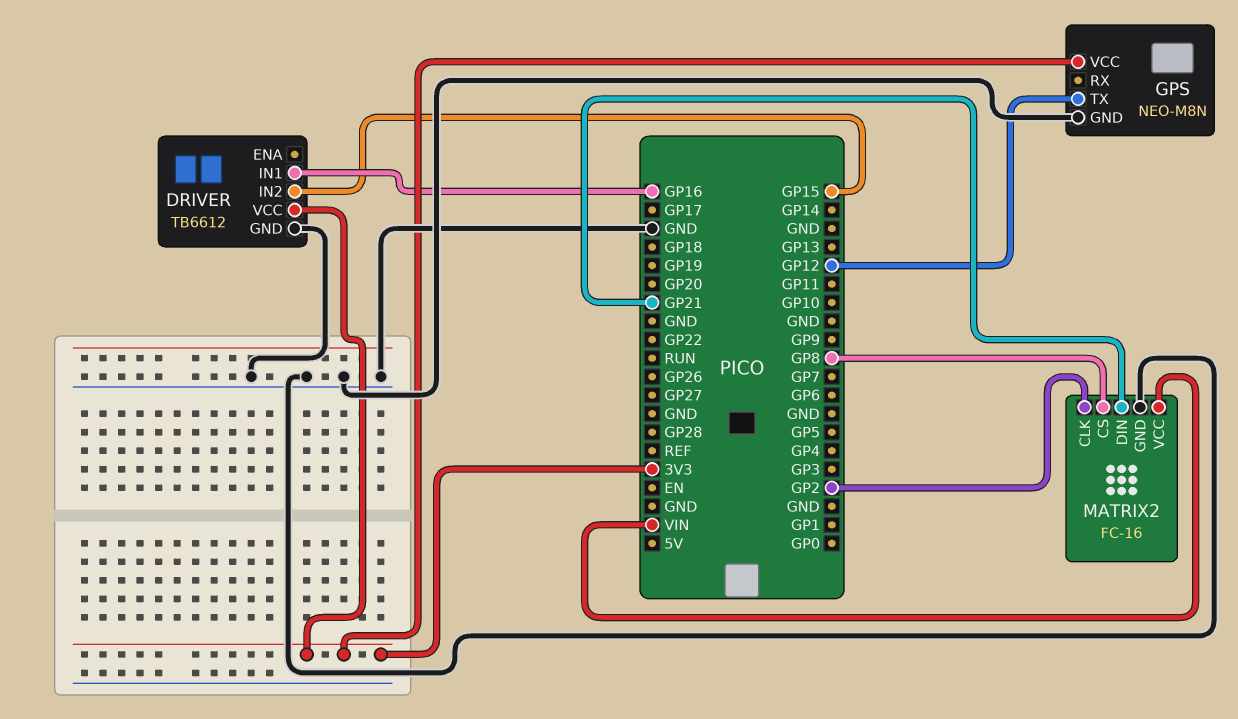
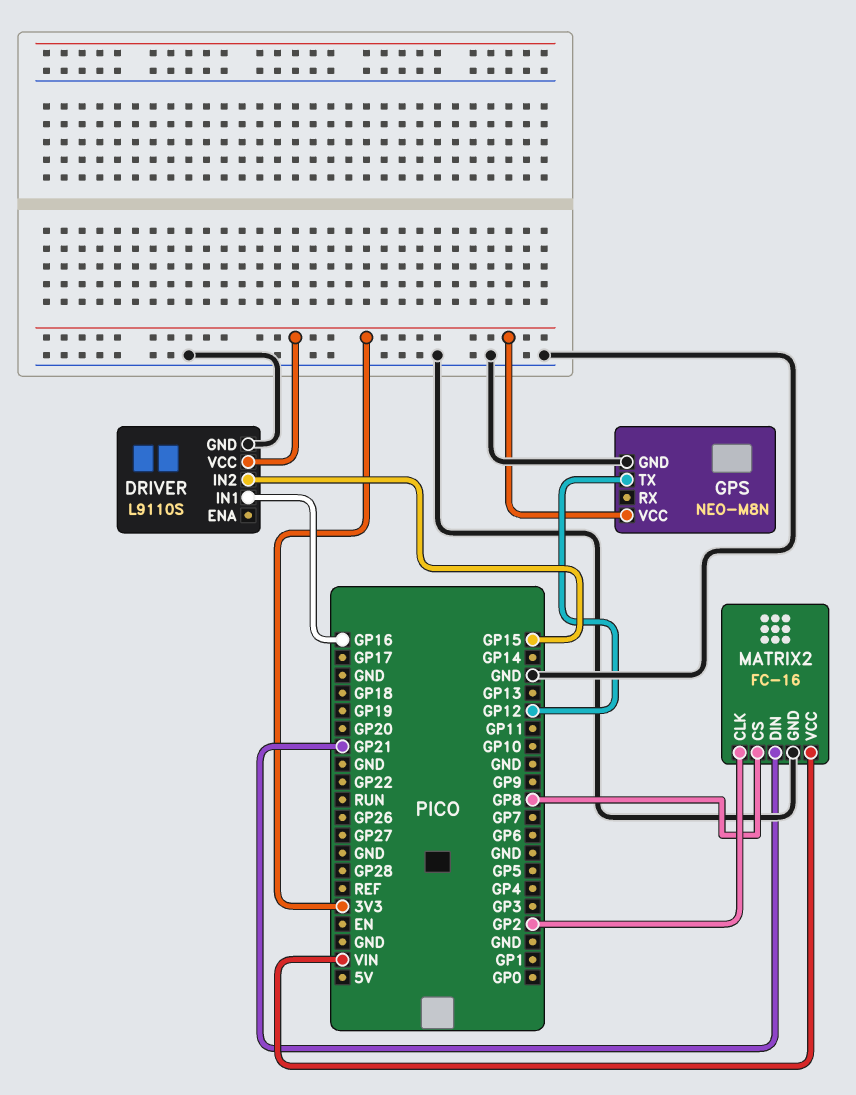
DRIVER: TB6612 -> L9110S

